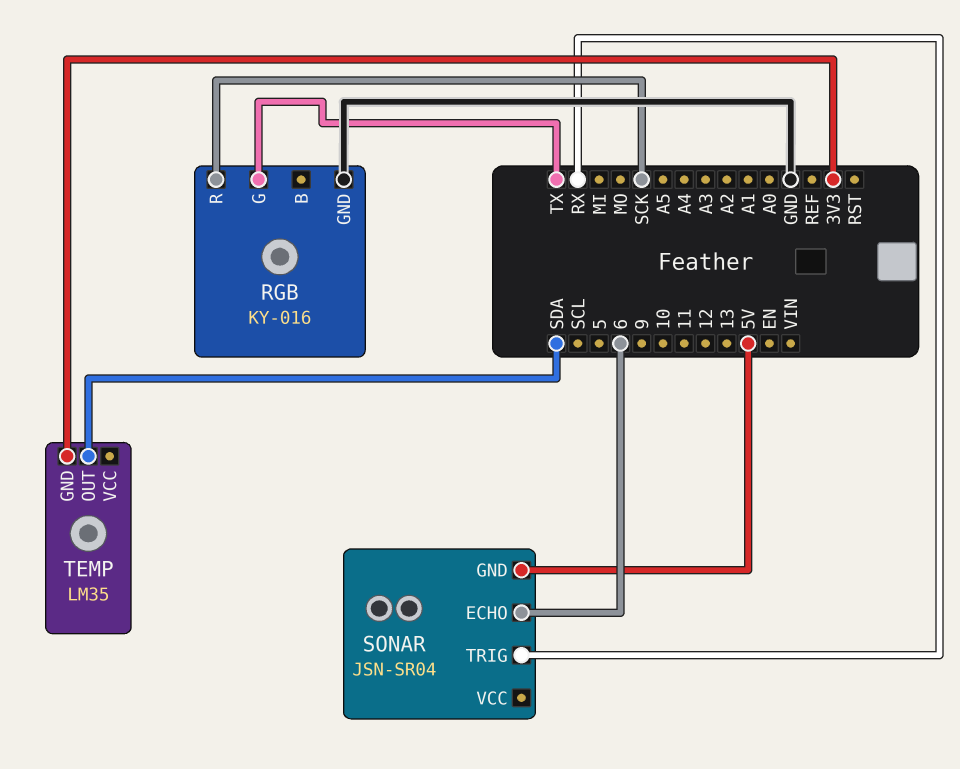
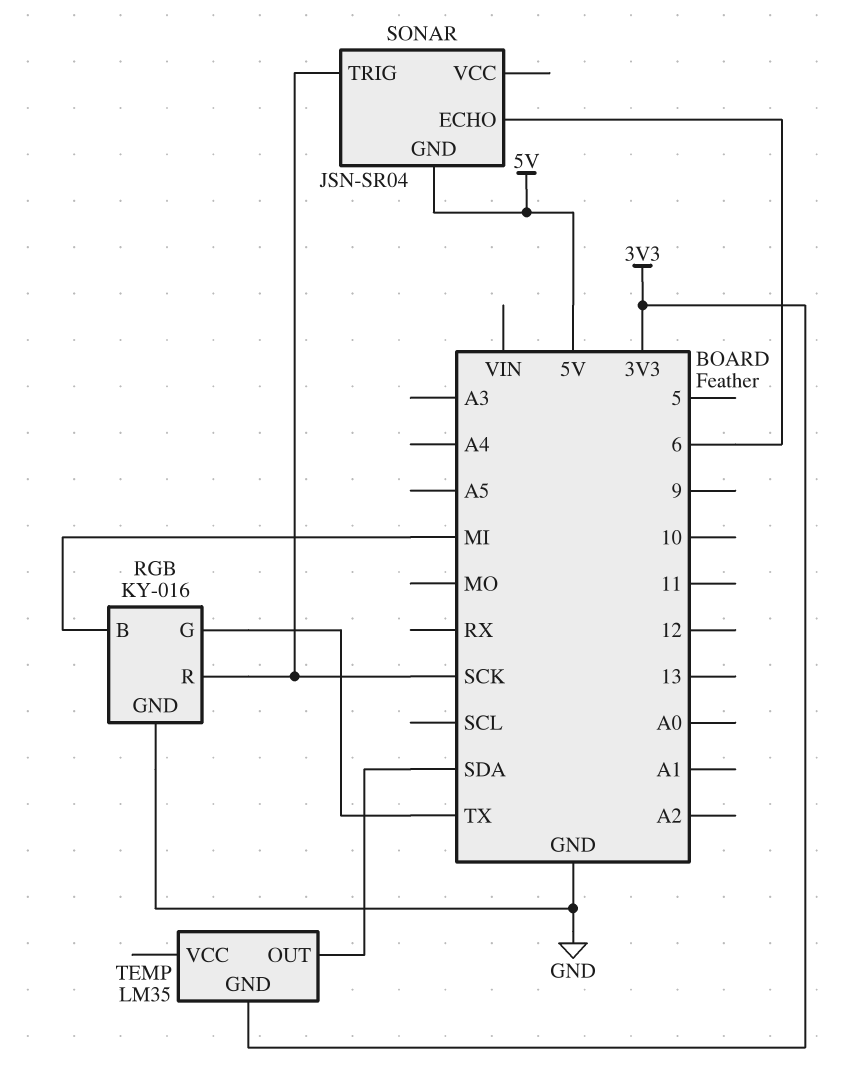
RGB pin B: none -> MI
SONAR pin TRIG: RX -> SCK

